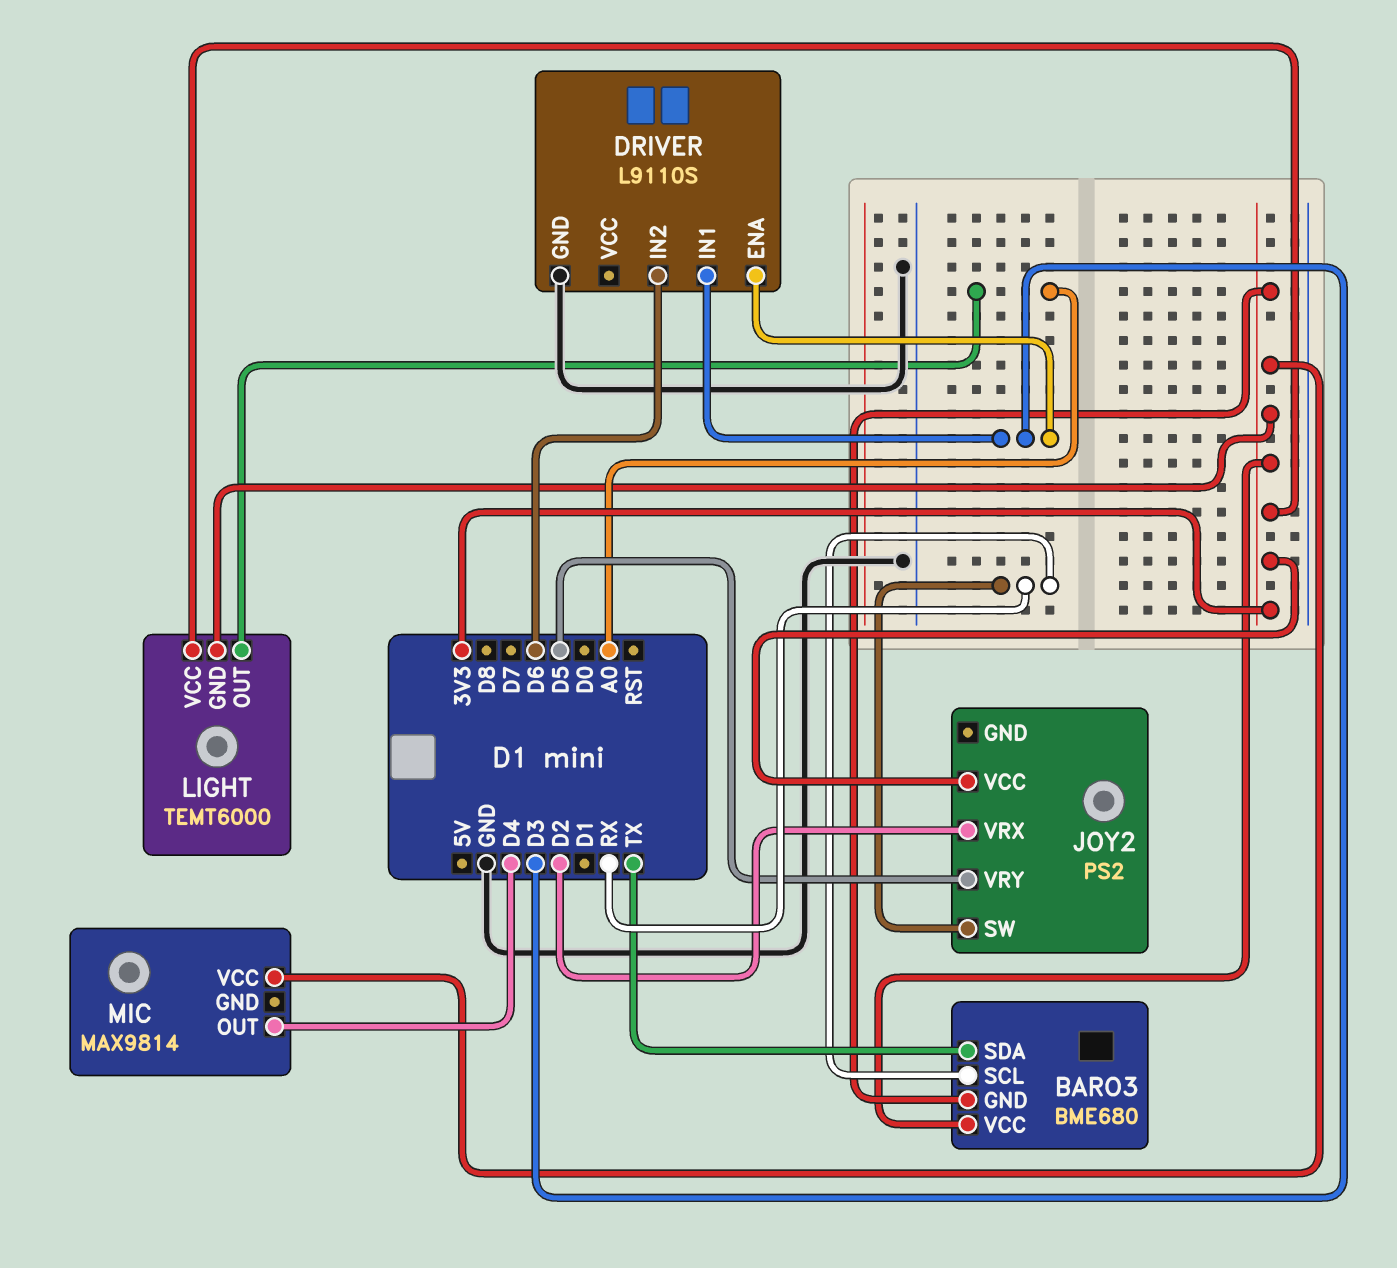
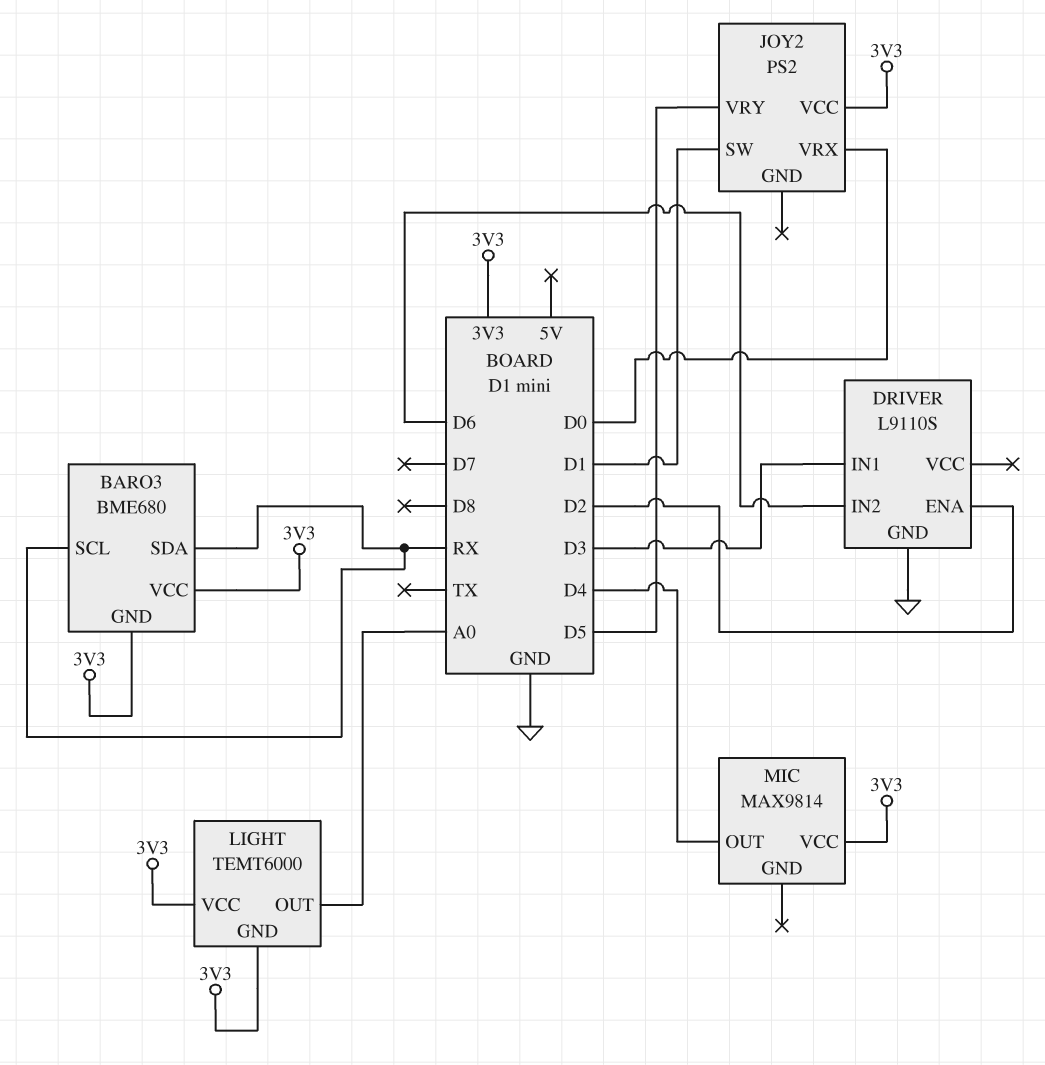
BARO3 pin SDA: TX -> RX
DRIVER pin ENA: D3 -> D2
JOY2 pin SW: RX -> D1
JOY2 pin VRX: D2 -> D0

